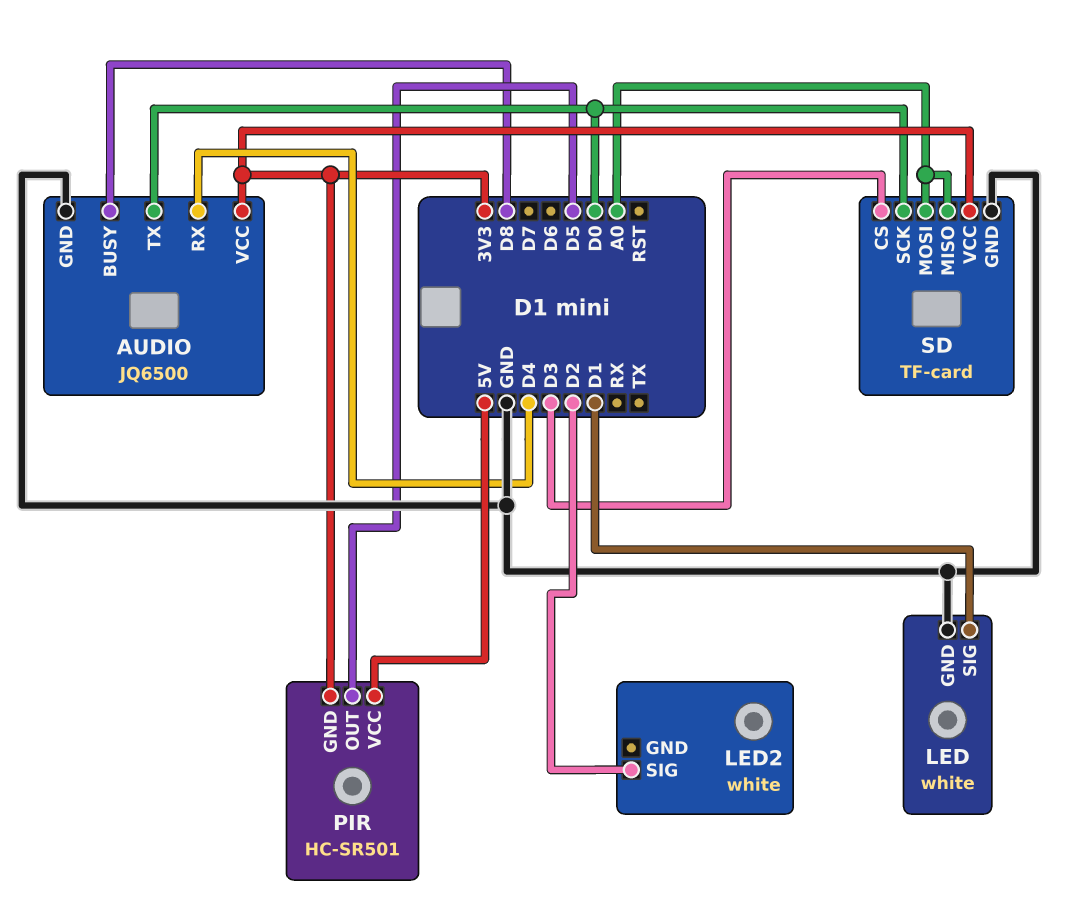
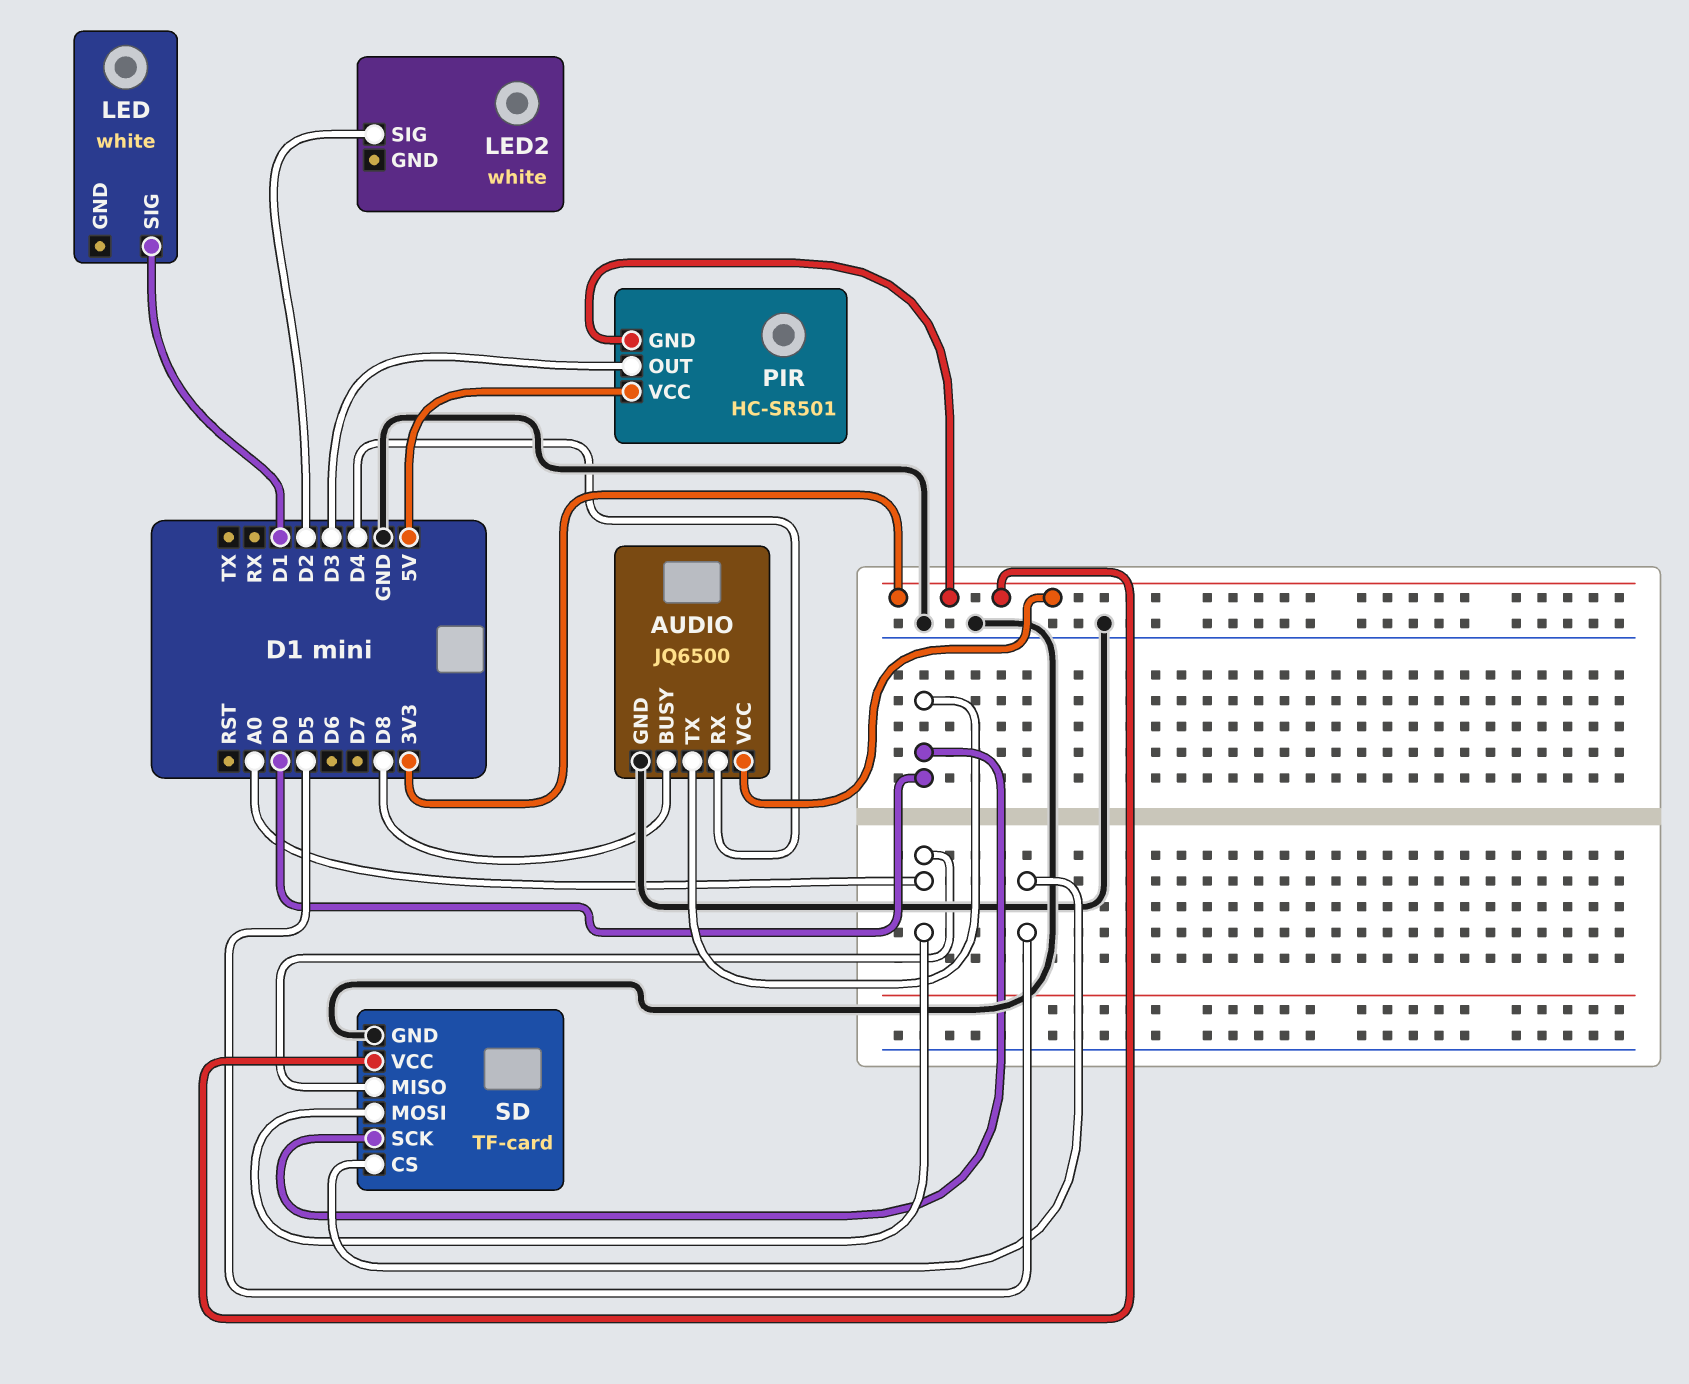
LED pin GND: GND -> none
PIR pin OUT: D5 -> D3
SD pin CS: D3 -> D5

